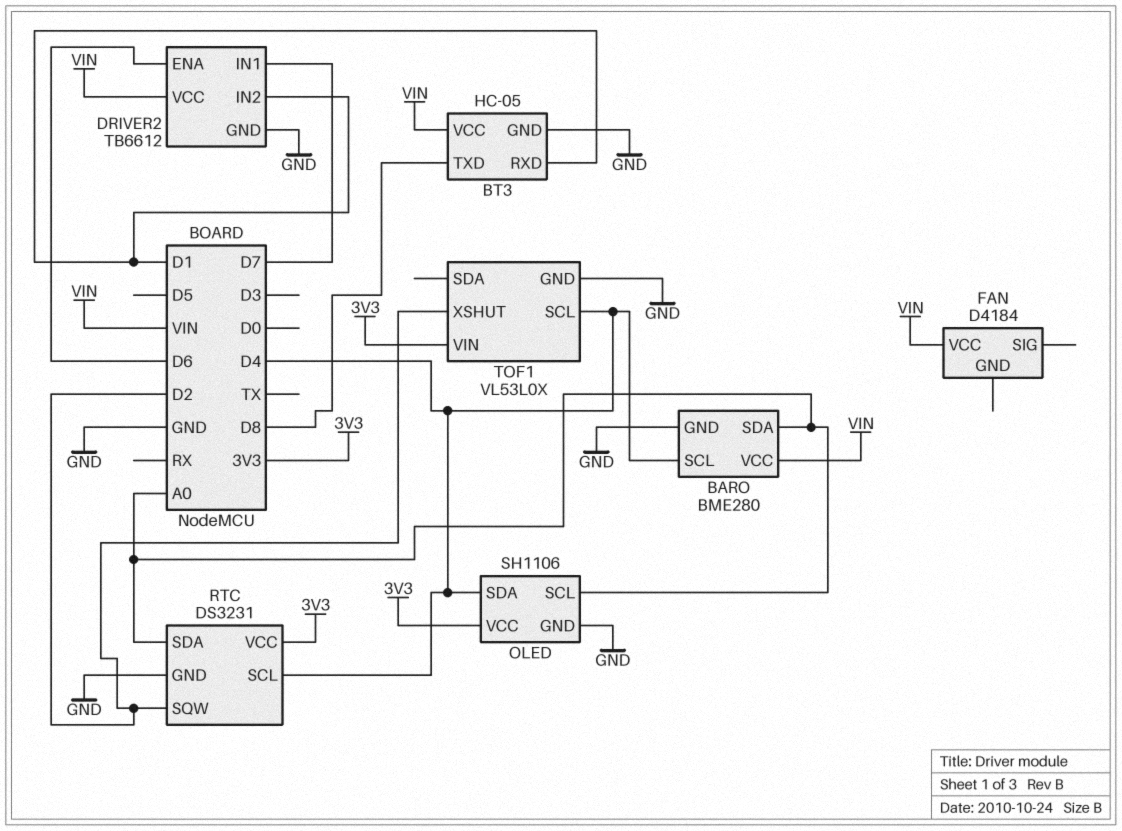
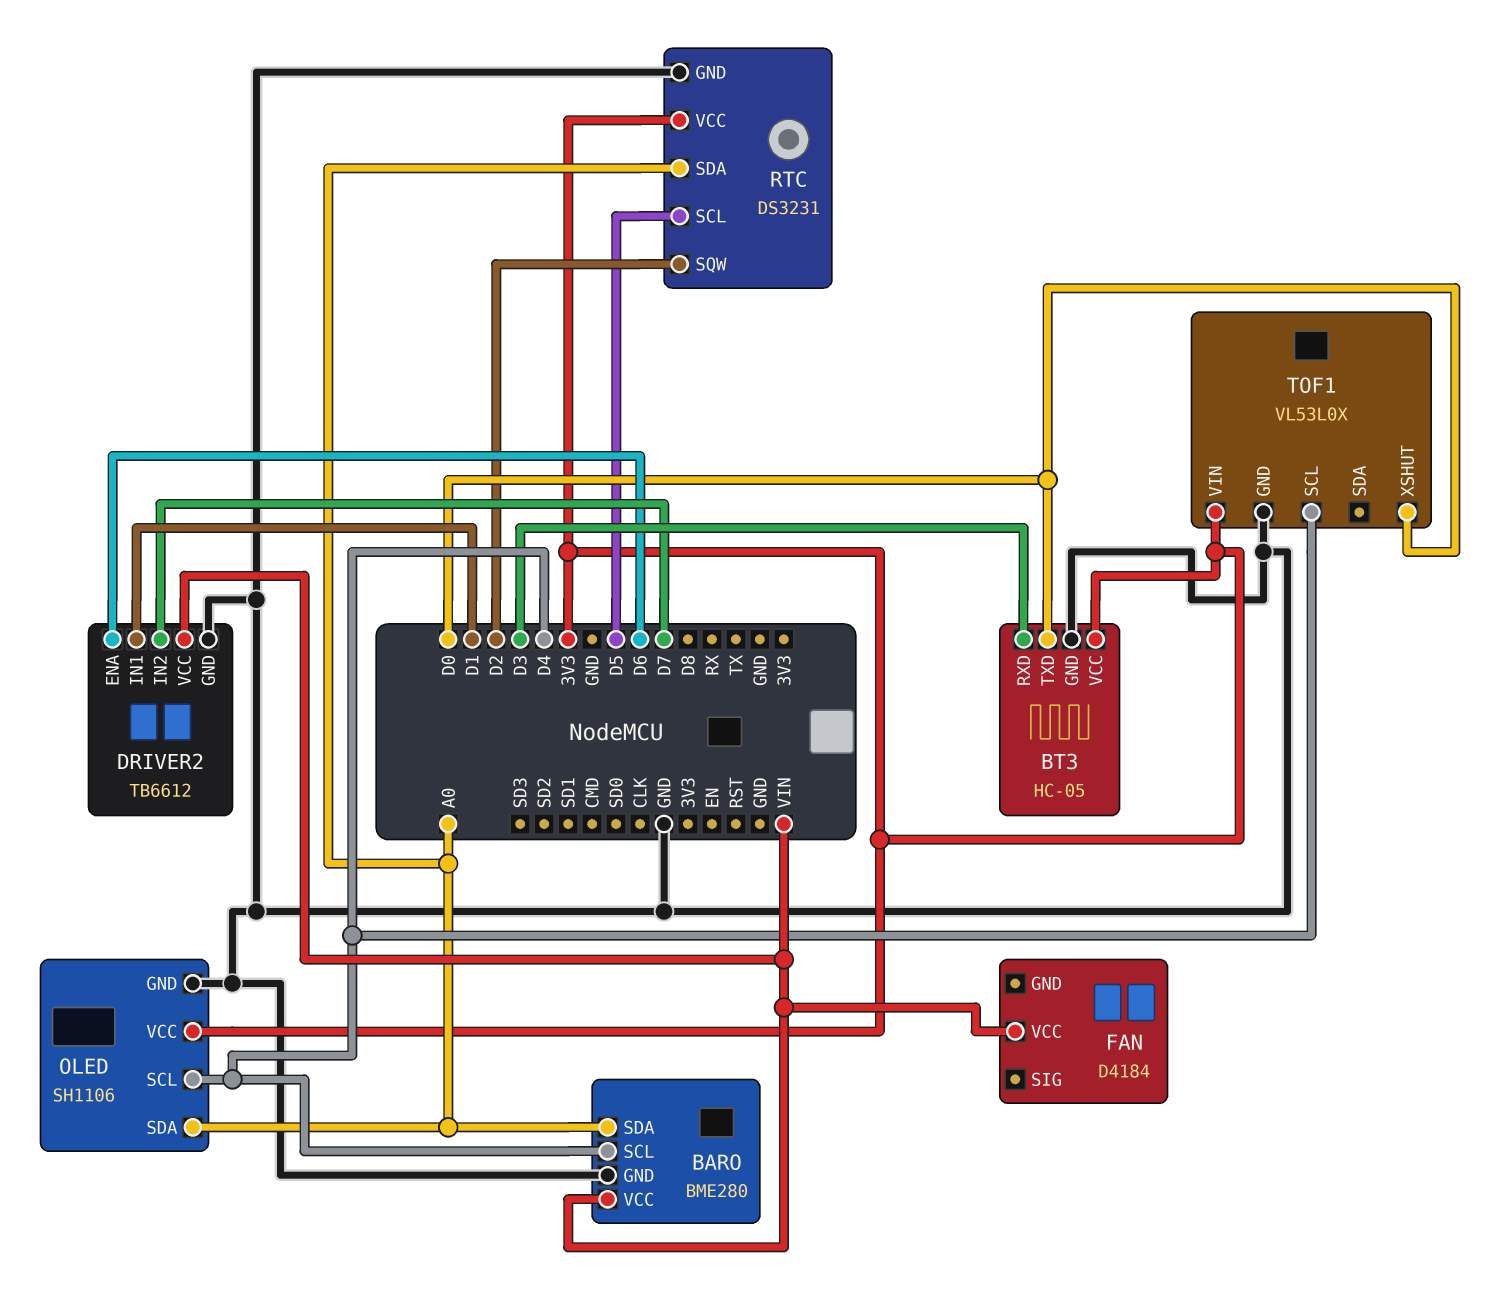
BT3 pin RXD: D1 -> D3
BT3 pin TXD: D8 -> D0
BT3 pin VCC: VIN -> 3V3
DRIVER2 pin IN1: D7 -> D1
DRIVER2 pin IN2: D1 -> D7
OLED pin SCL: A0 -> D4
OLED pin SDA: D4 -> A0
RTC pin SCL: D4 -> D5
TOF1 pin XSHUT: D2 -> D0

